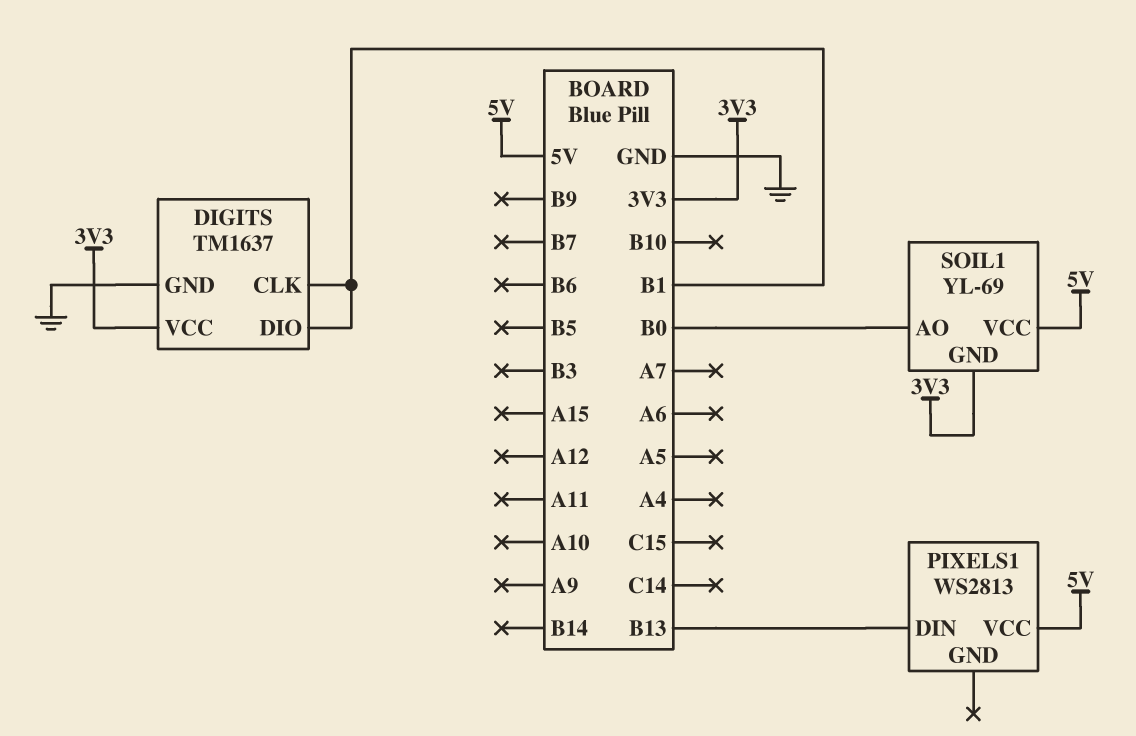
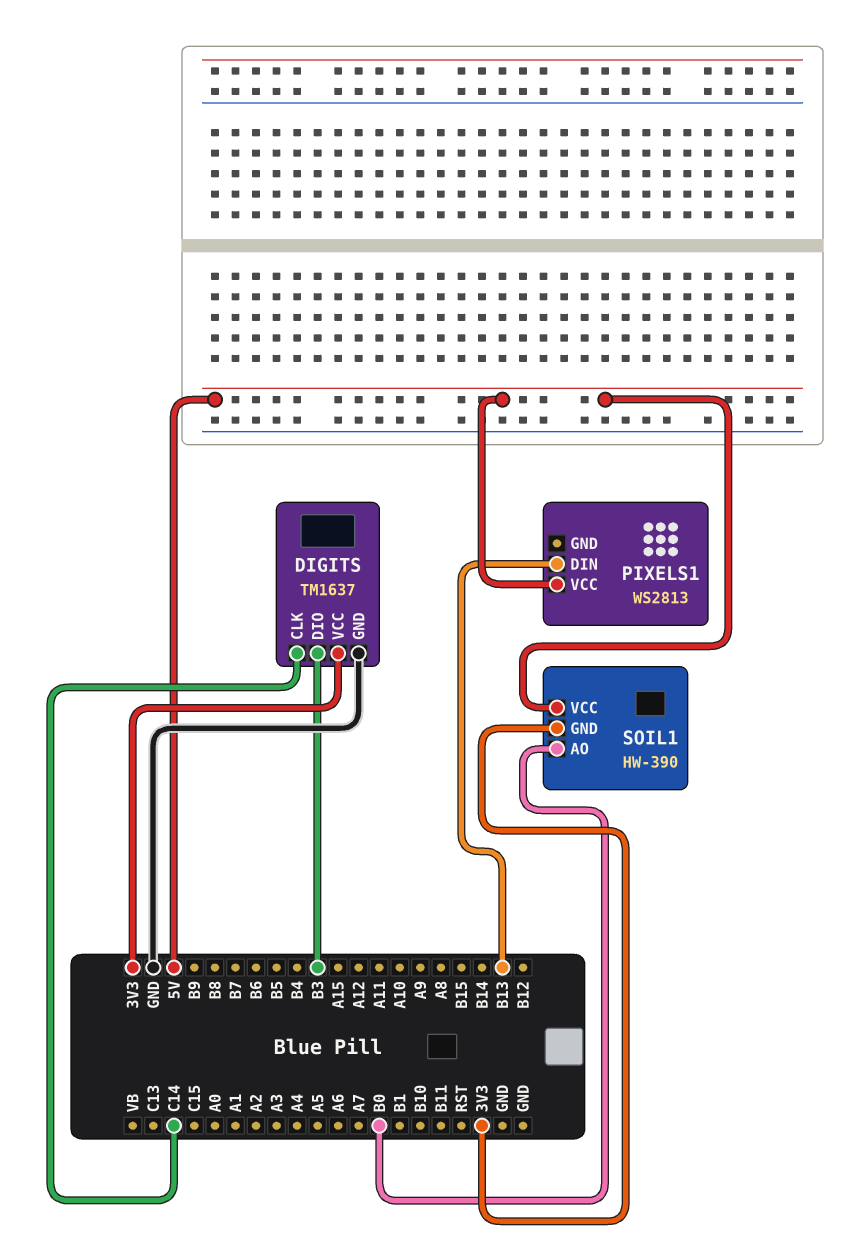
DIGITS pin CLK: B1 -> C14
DIGITS pin DIO: B1 -> B3
SOIL1: YL-69 -> HW-390

